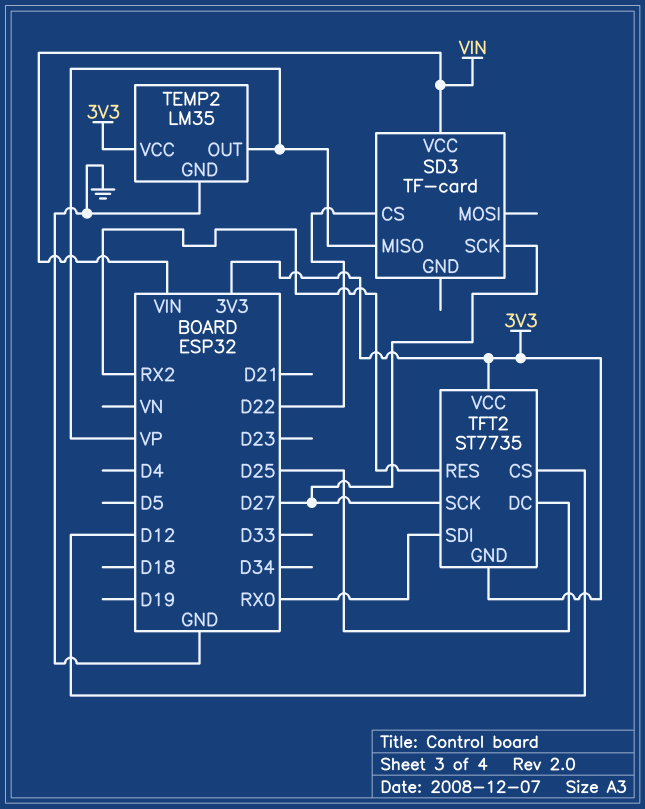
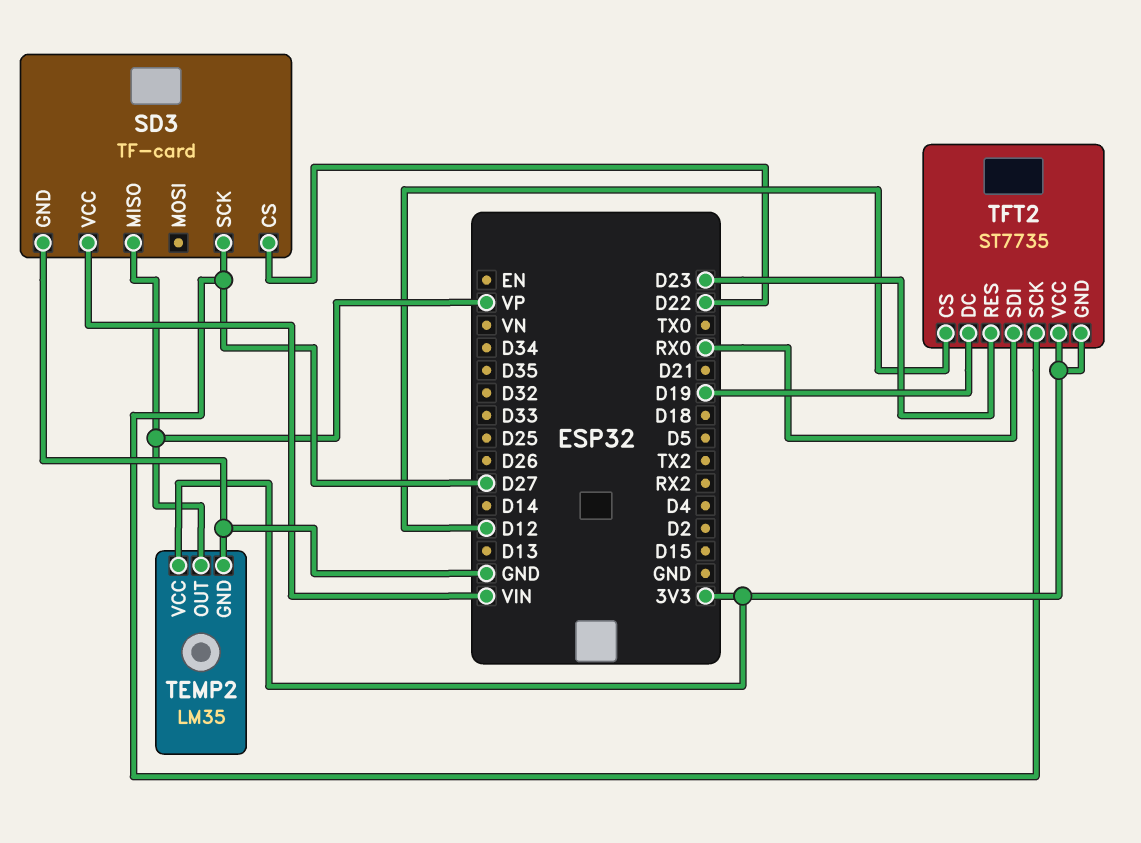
SD3 pin GND: none -> GND
TFT2 pin DC: D25 -> D19
TFT2 pin RES: RX2 -> D23

